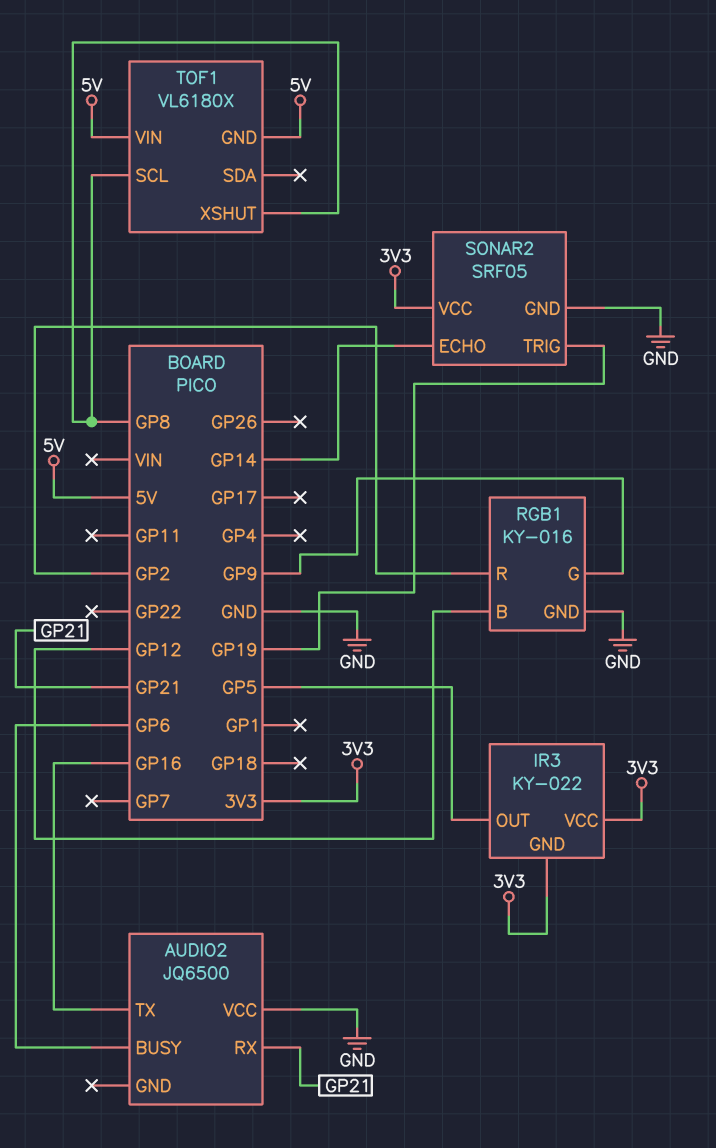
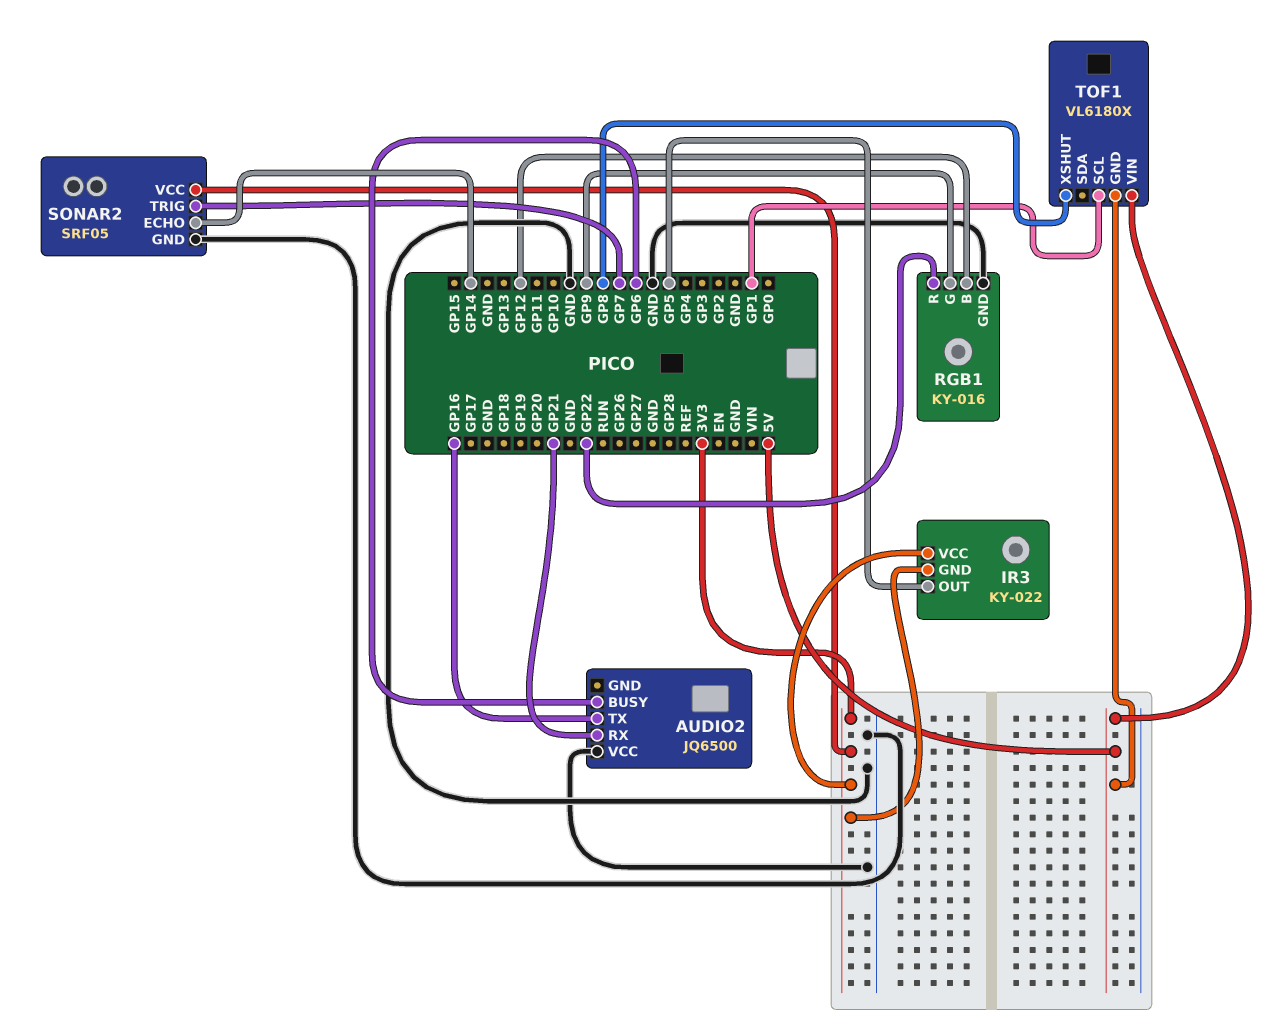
RGB1 pin R: GP2 -> GP22
SONAR2 pin TRIG: GP19 -> GP7
TOF1 pin SCL: GP8 -> GP1

